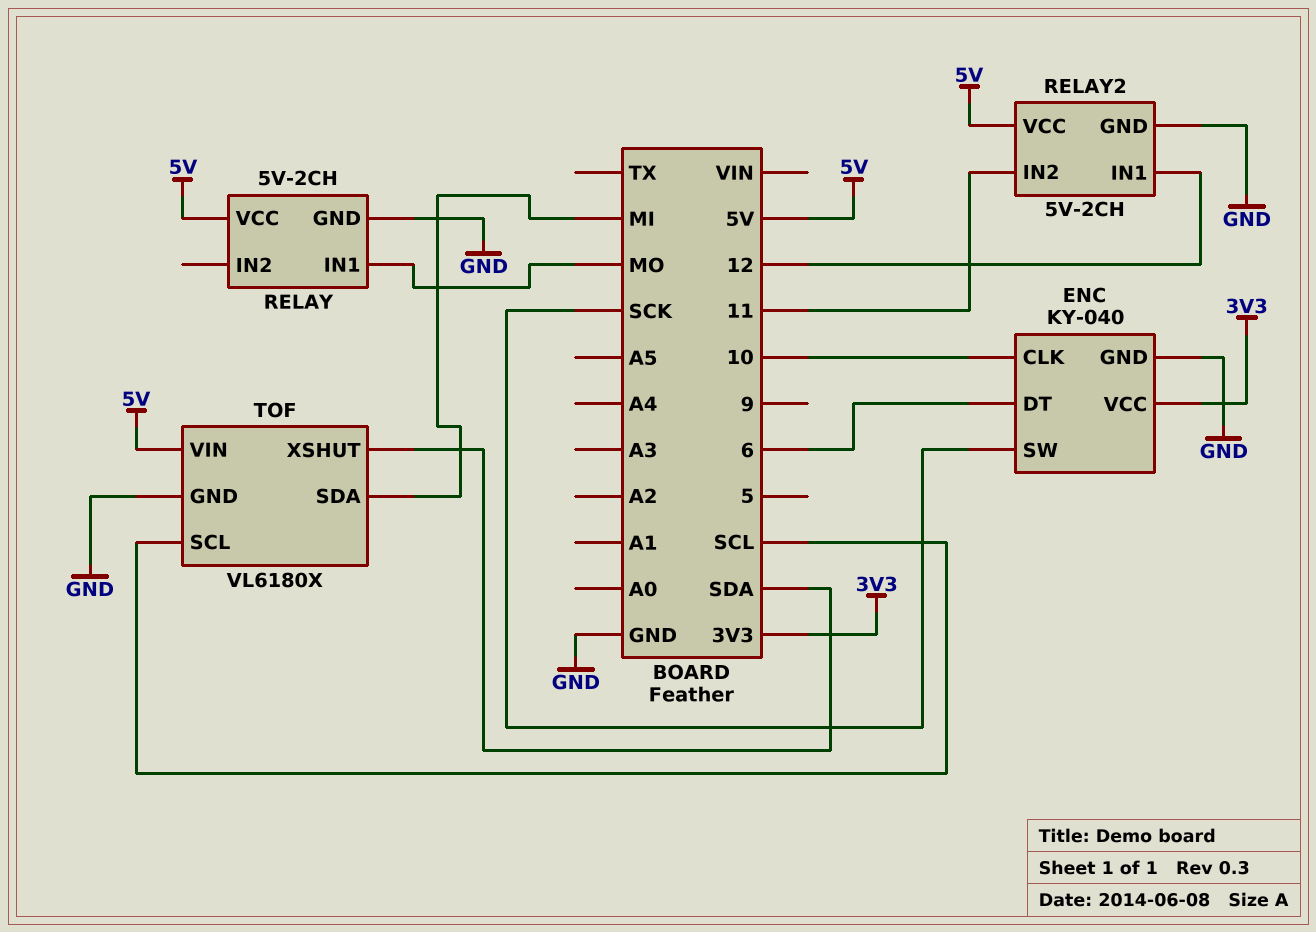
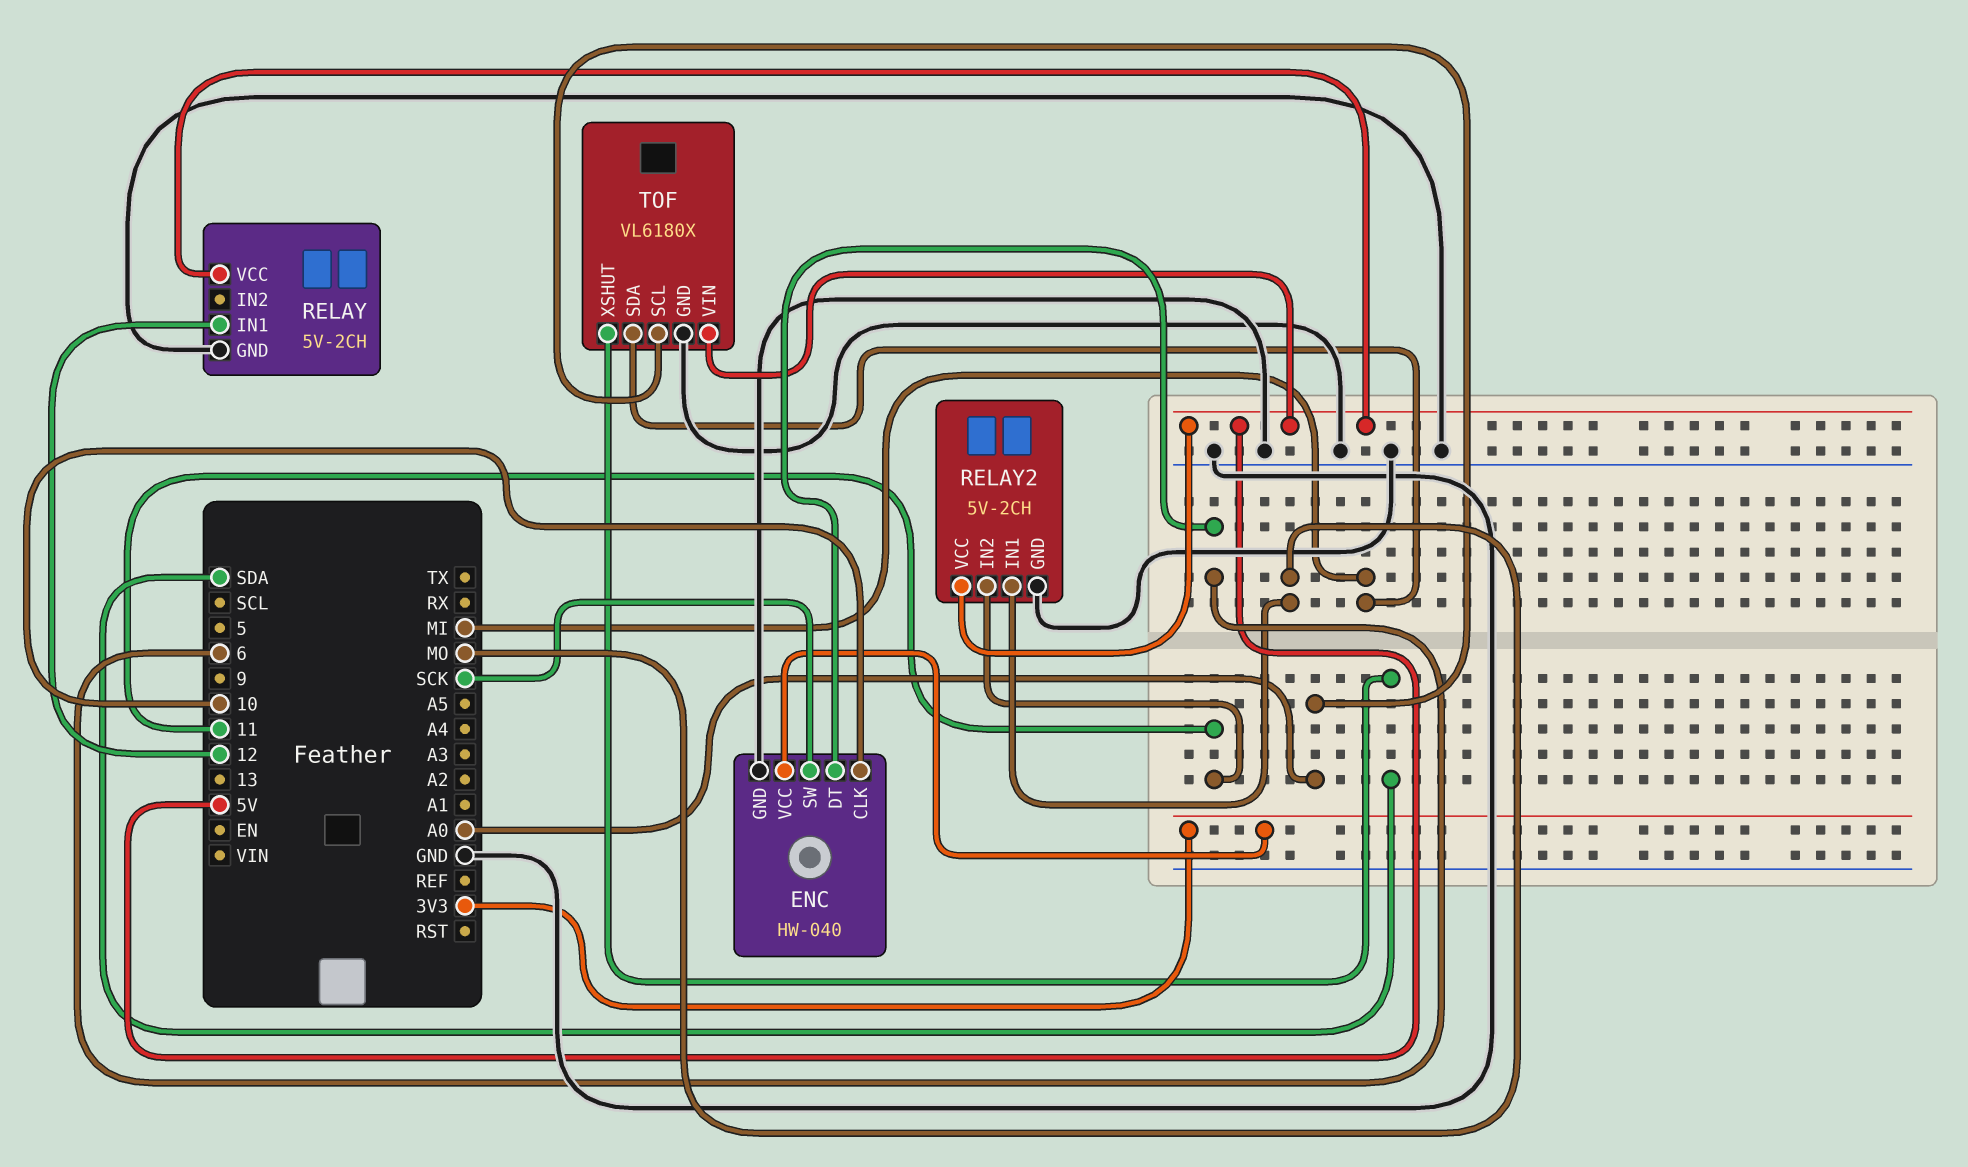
ENC: KY-040 -> HW-040
RELAY pin IN1: MO -> 12
RELAY2 pin IN1: 12 -> MO
TOF pin SCL: SCL -> A0

